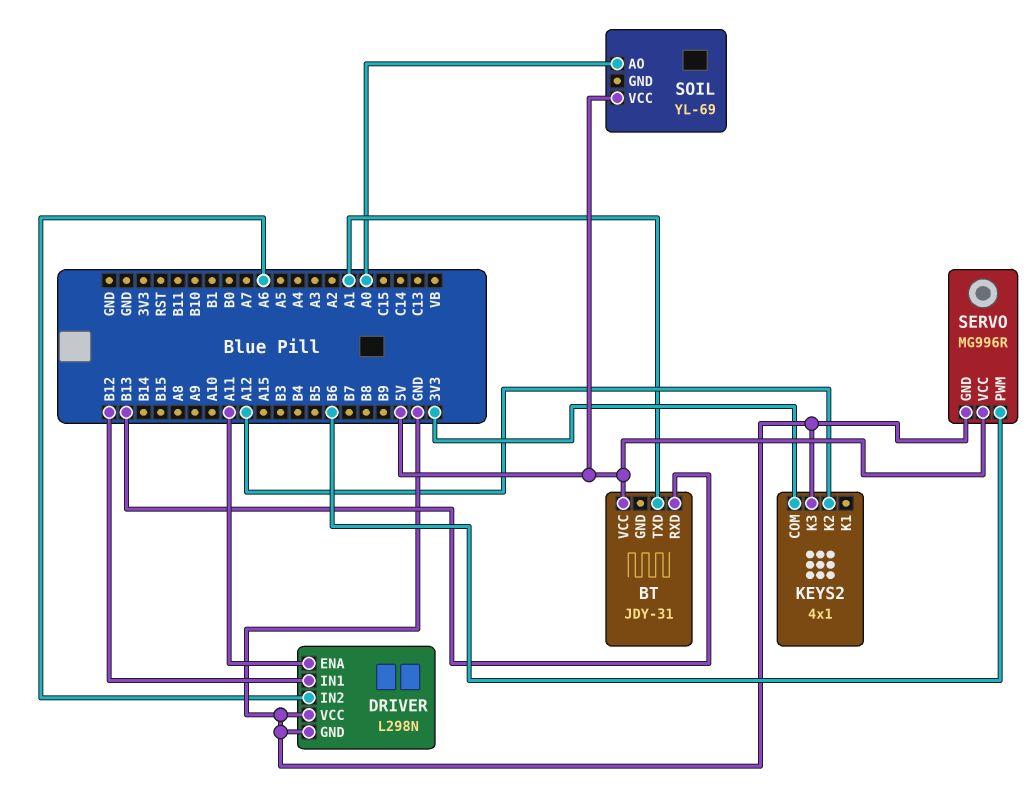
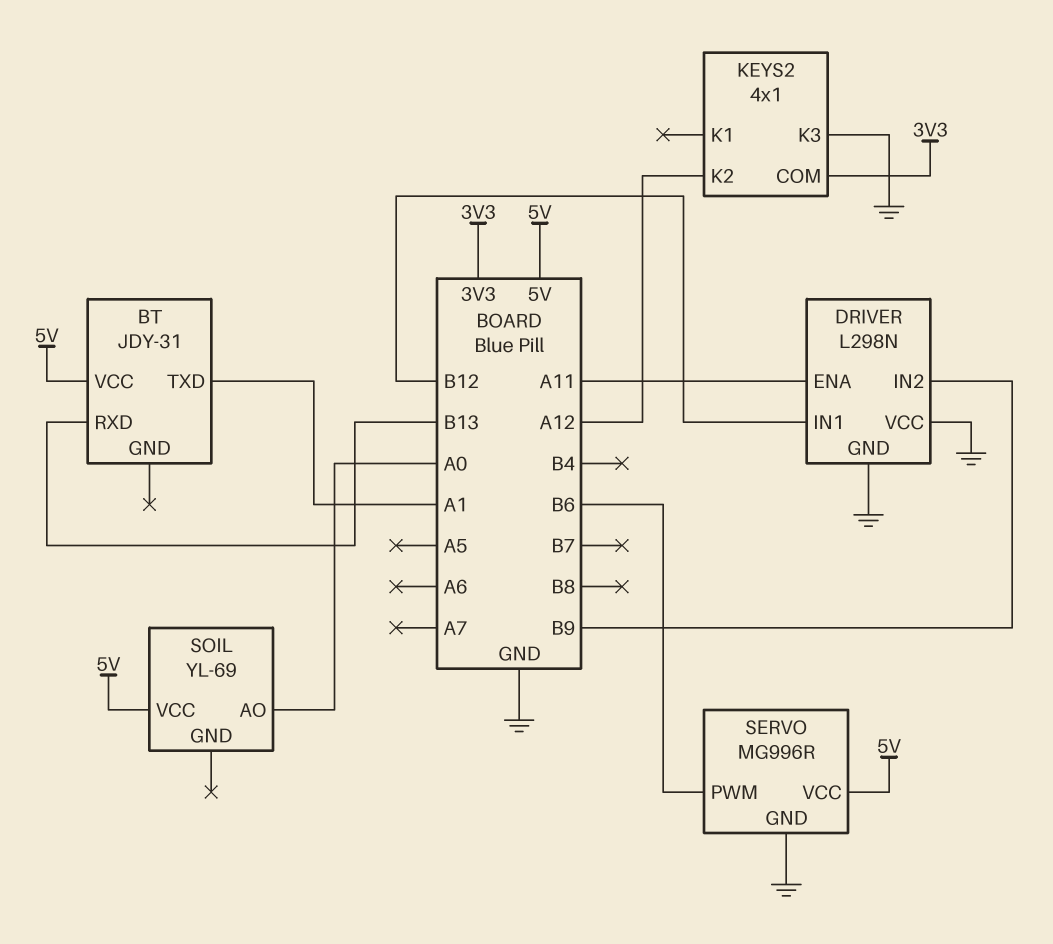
DRIVER pin IN2: A6 -> B9

